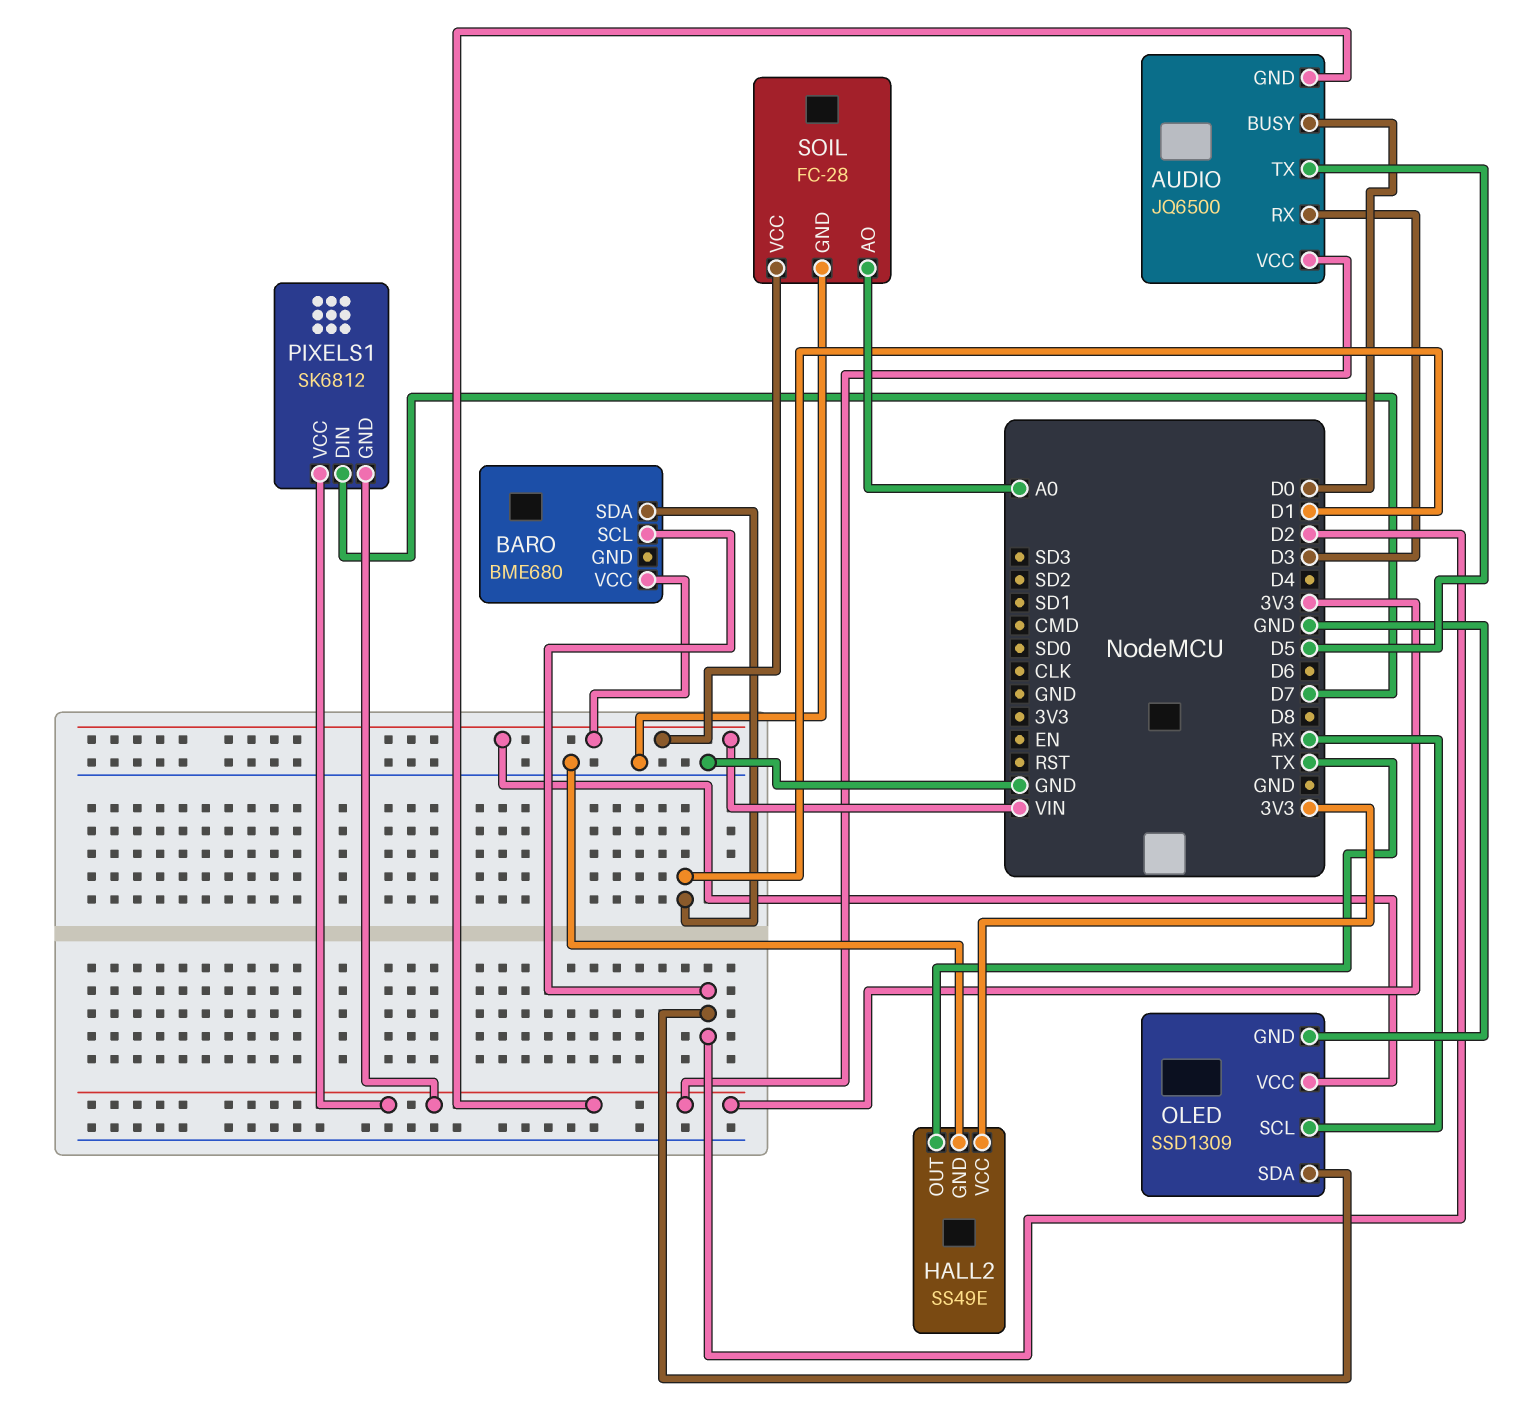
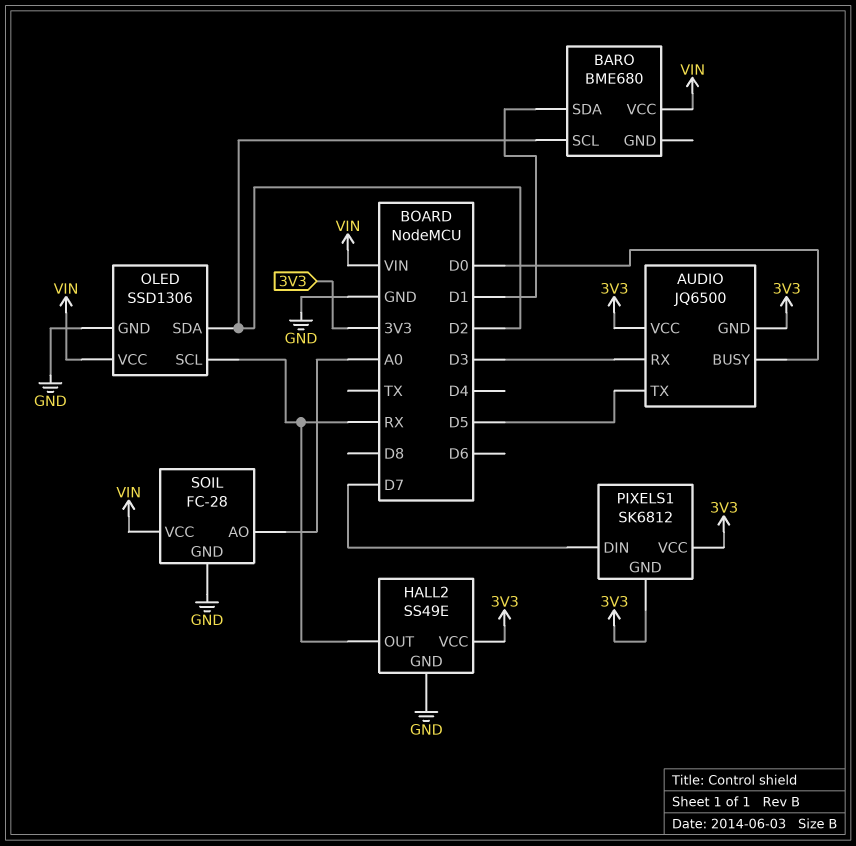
HALL2 pin OUT: TX -> RX
OLED: SSD1309 -> SSD1306

